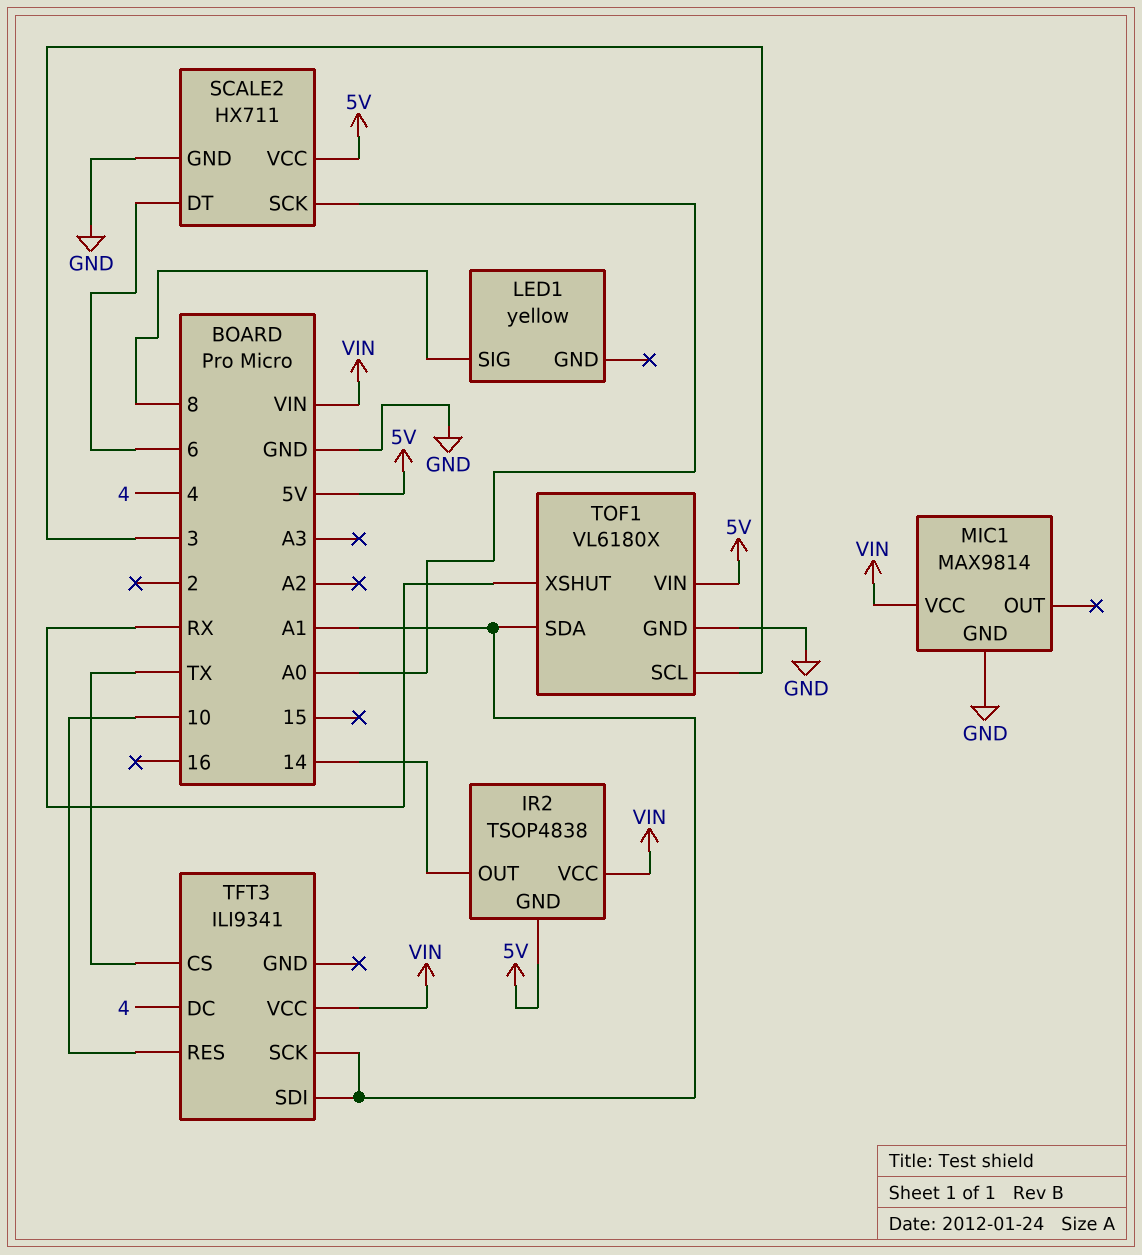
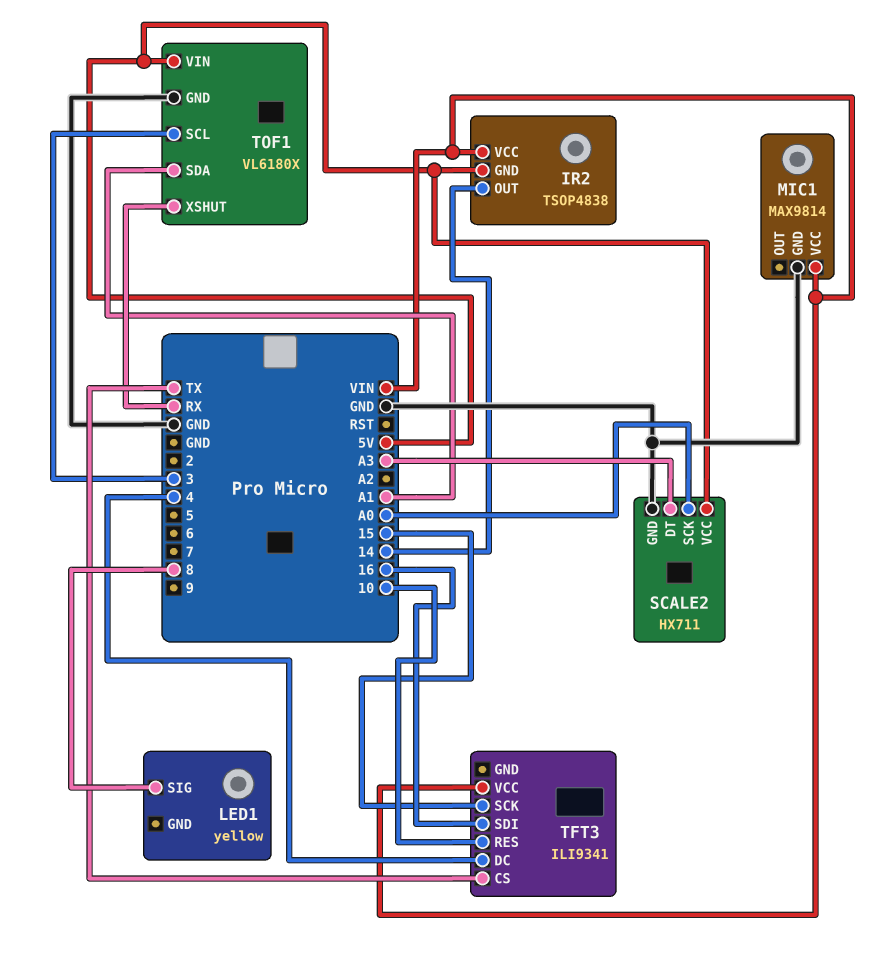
SCALE2 pin DT: 6 -> A3
TFT3 pin SCK: A1 -> 15
TFT3 pin SDI: A1 -> 16

